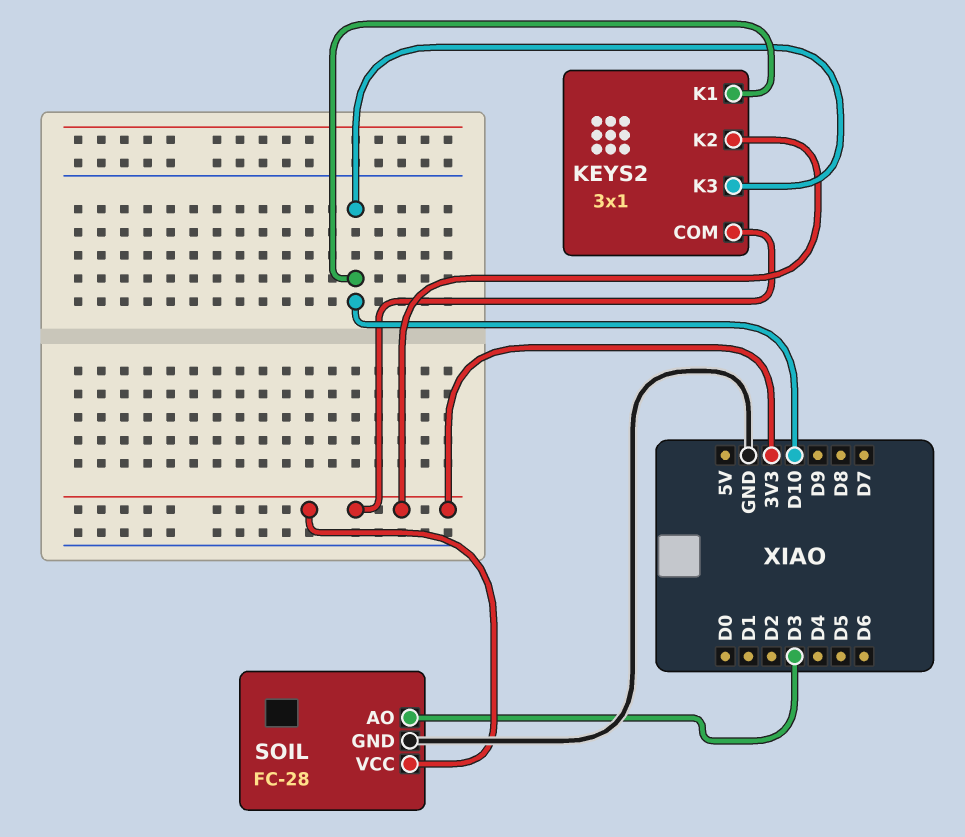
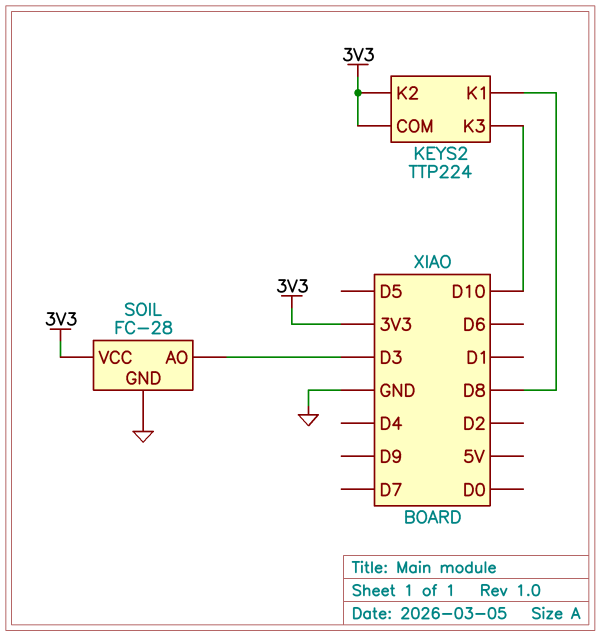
KEYS2: 3x1 -> TTP224
KEYS2 pin K1: D10 -> D8

